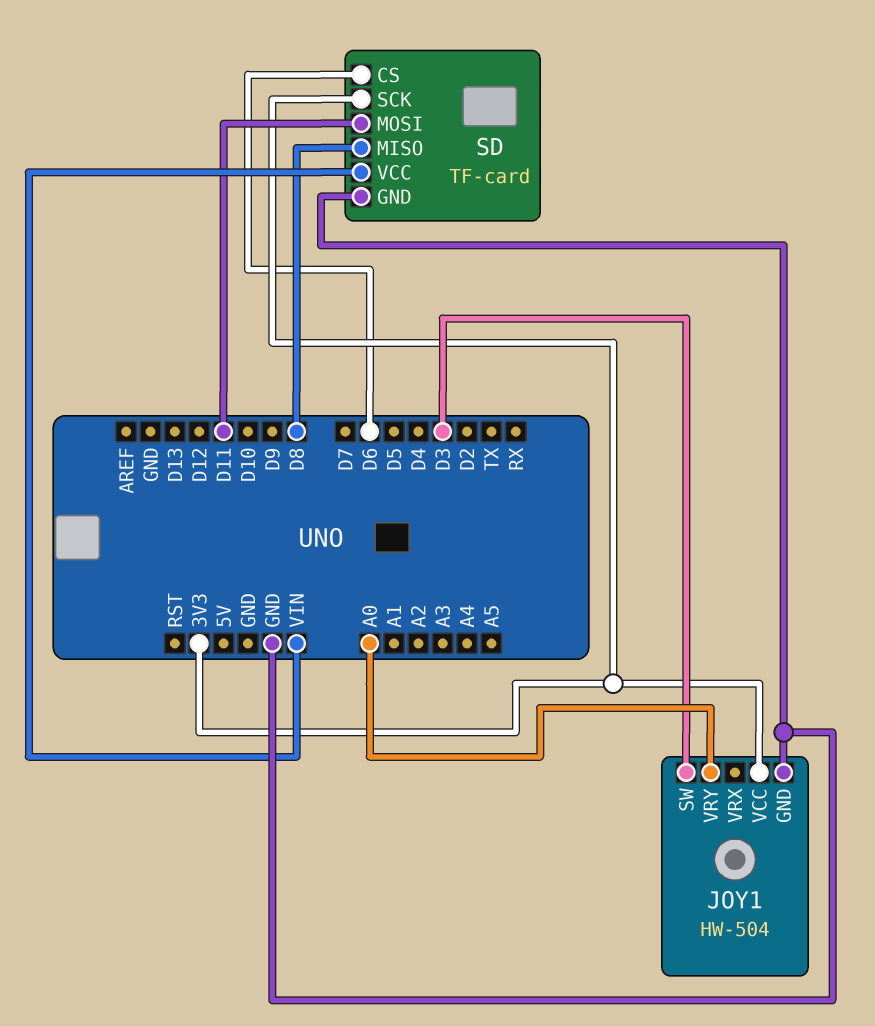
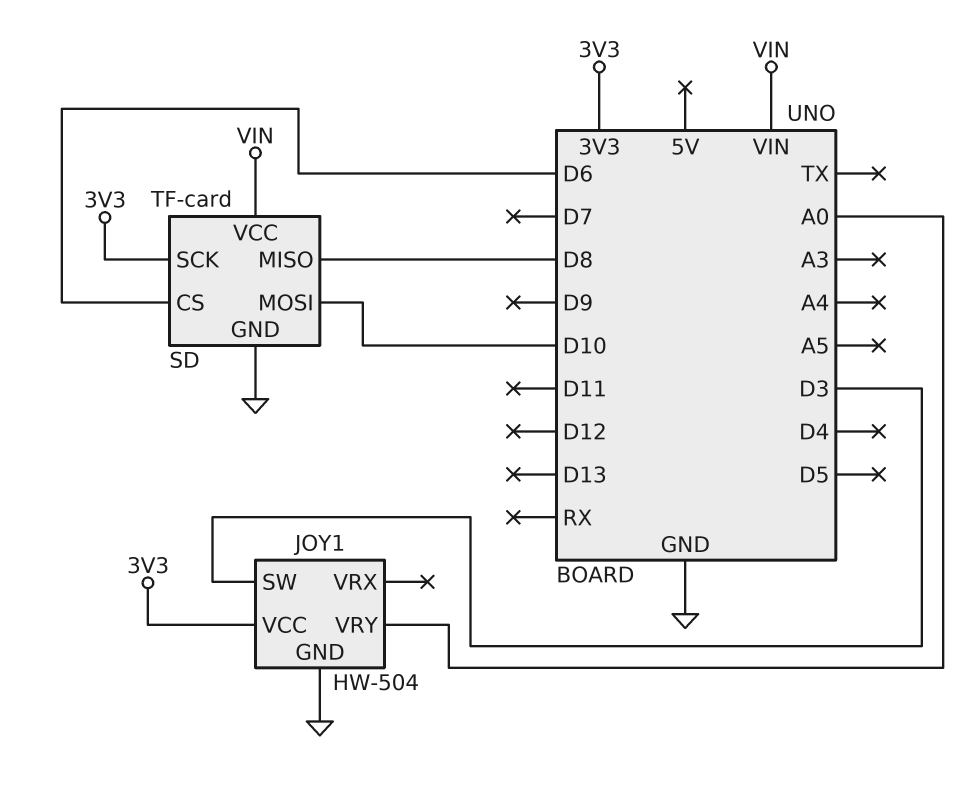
SD pin MOSI: D11 -> D10

